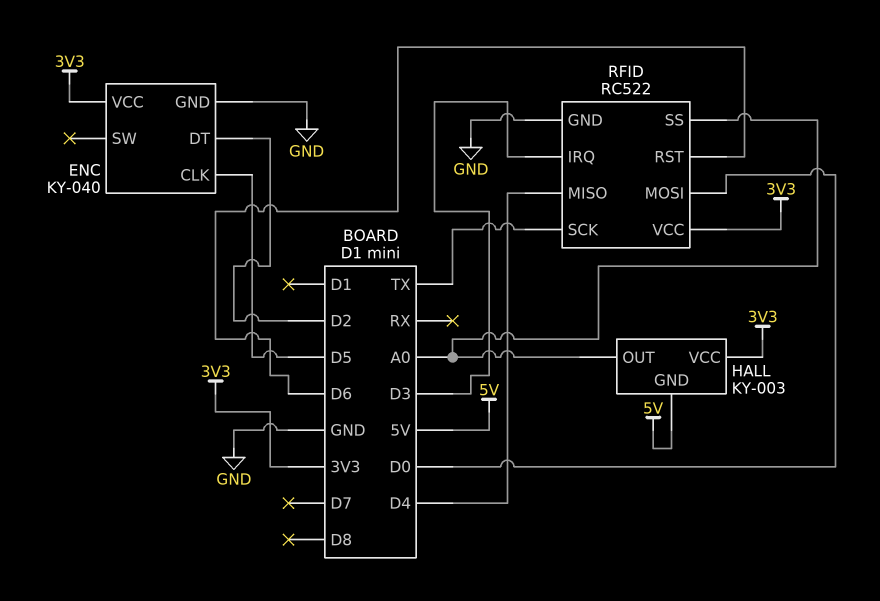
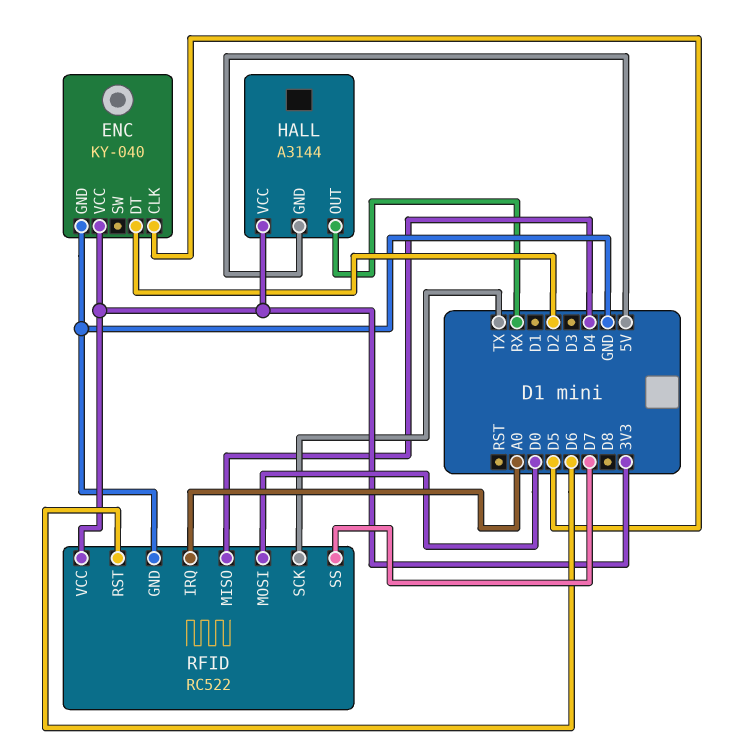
HALL: KY-003 -> A3144
HALL pin OUT: A0 -> RX
RFID pin IRQ: D3 -> A0
RFID pin SS: A0 -> D7

